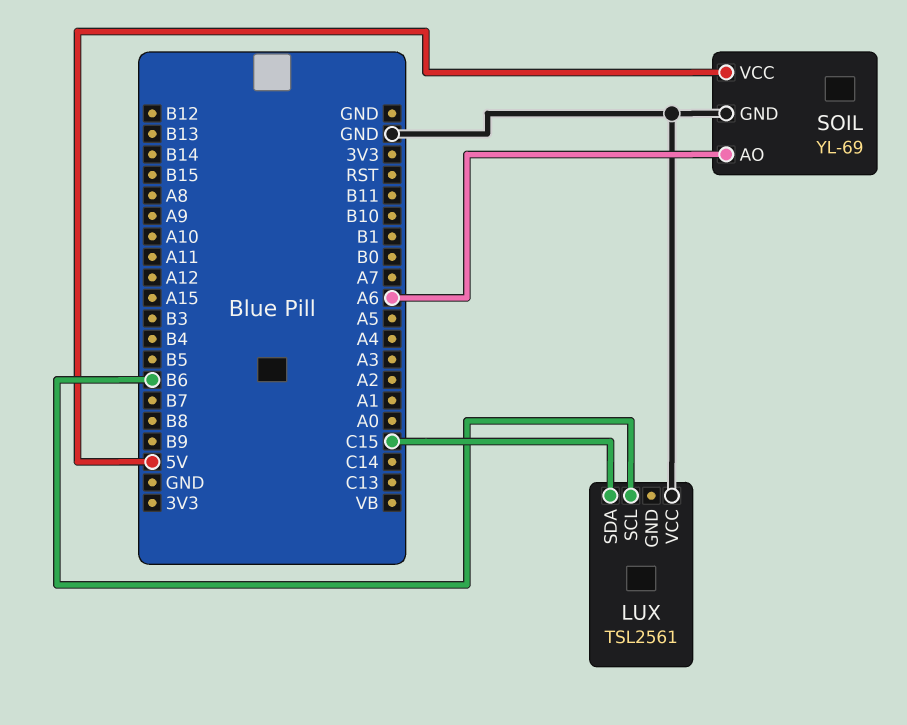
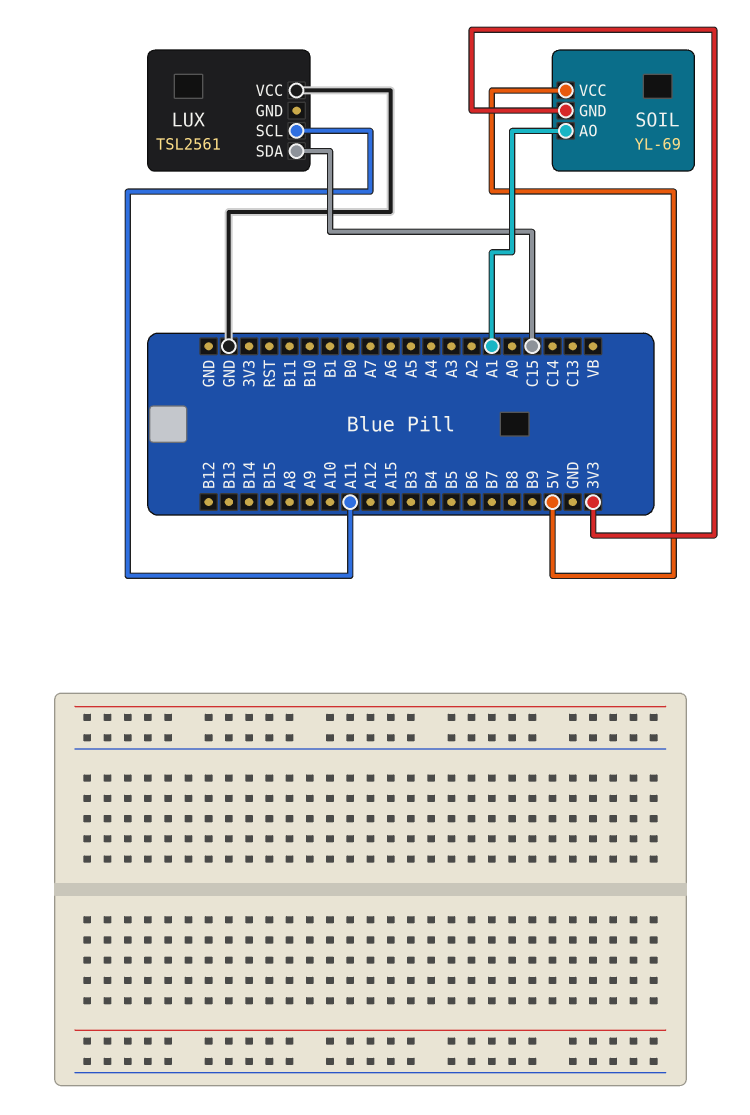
LUX pin SCL: B6 -> A11
SOIL pin AO: A6 -> A1
SOIL pin GND: GND -> 3V3

